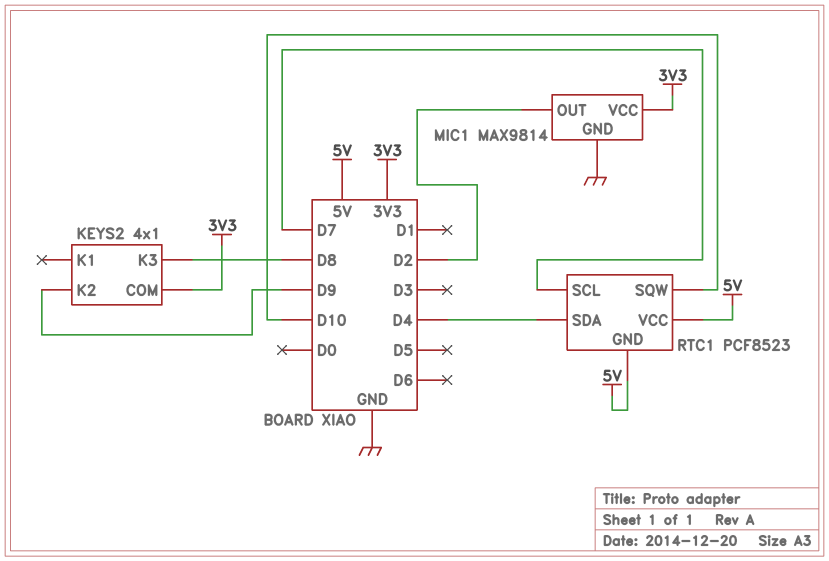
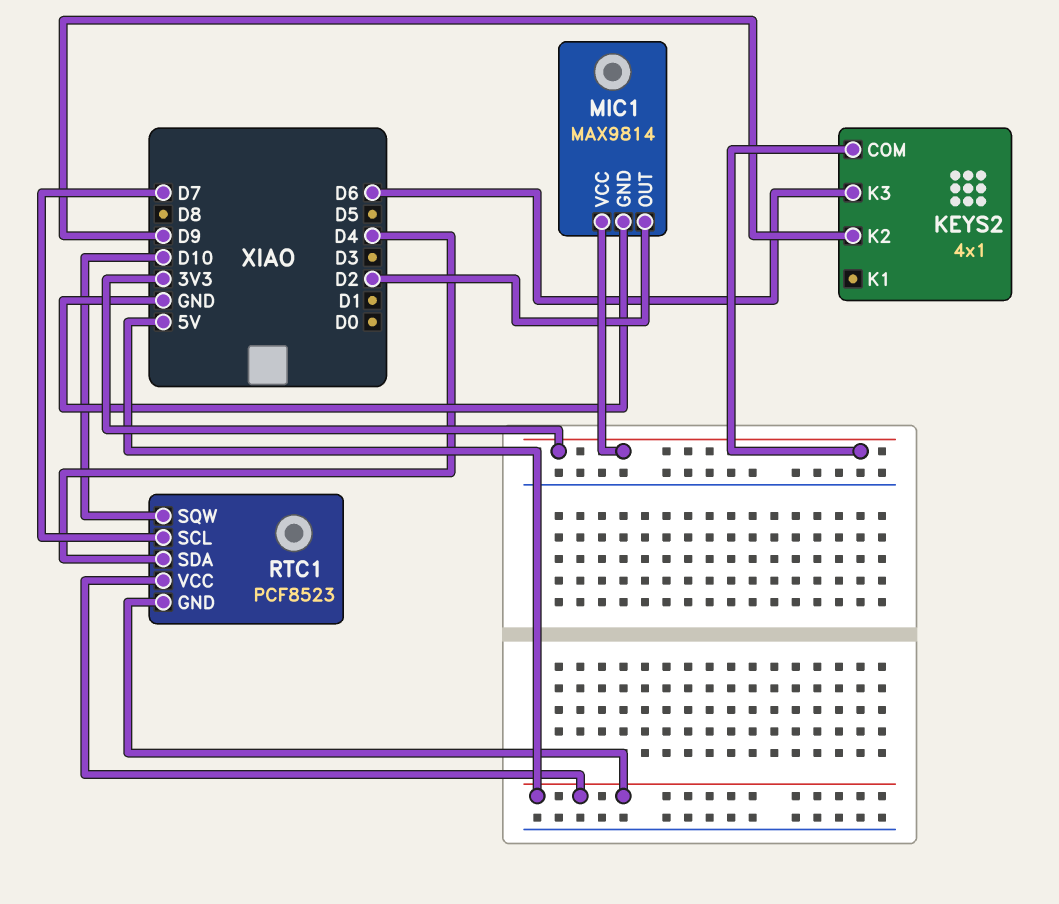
KEYS2 pin K3: D8 -> D6

